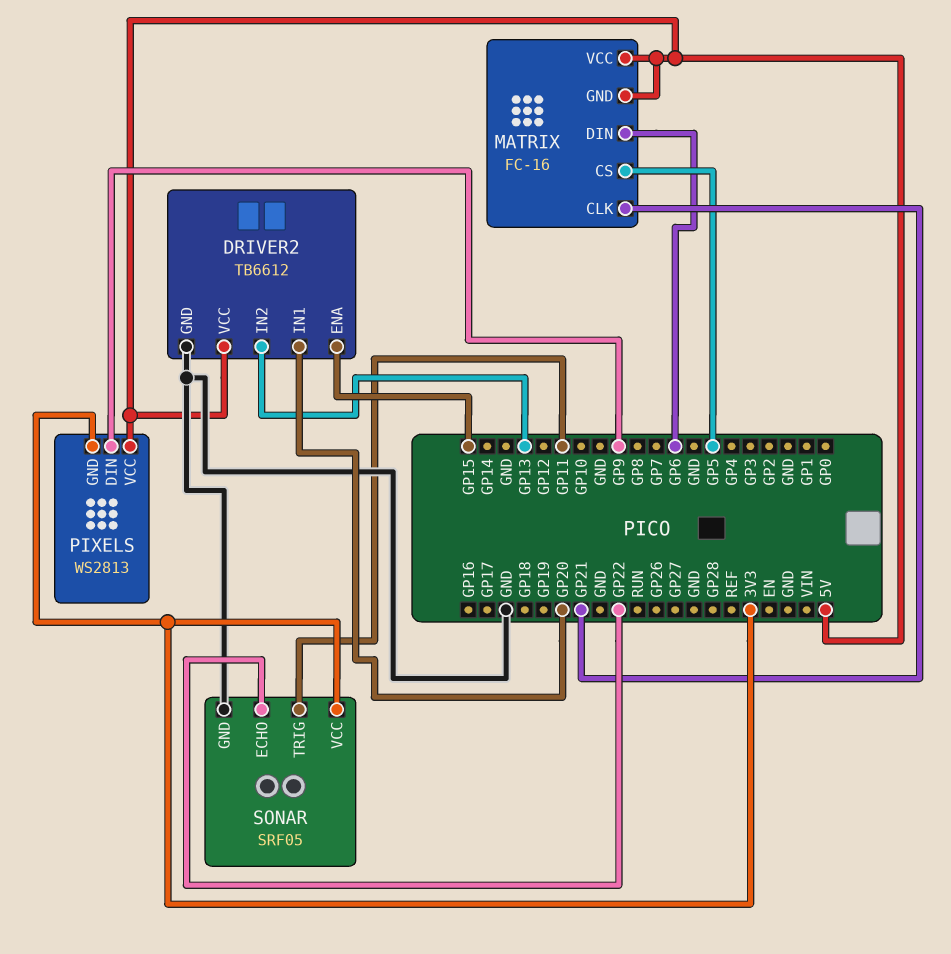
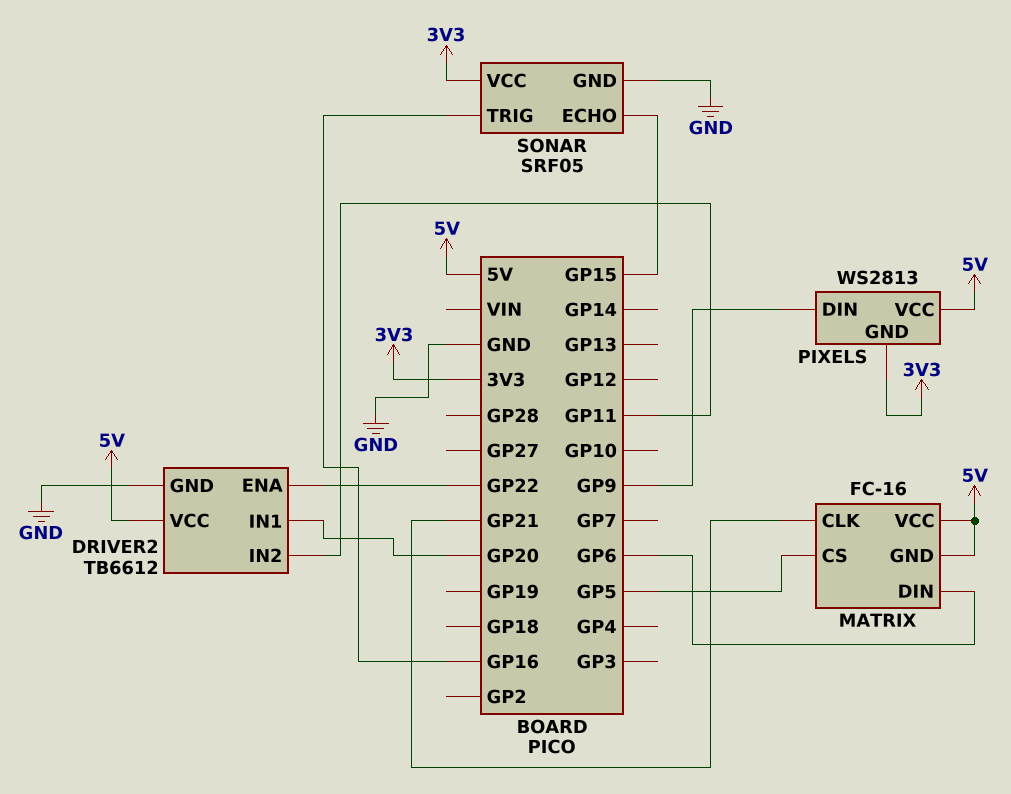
DRIVER2 pin ENA: GP15 -> GP22
DRIVER2 pin IN2: GP13 -> GP11
SONAR pin ECHO: GP22 -> GP15
SONAR pin TRIG: GP11 -> GP16

